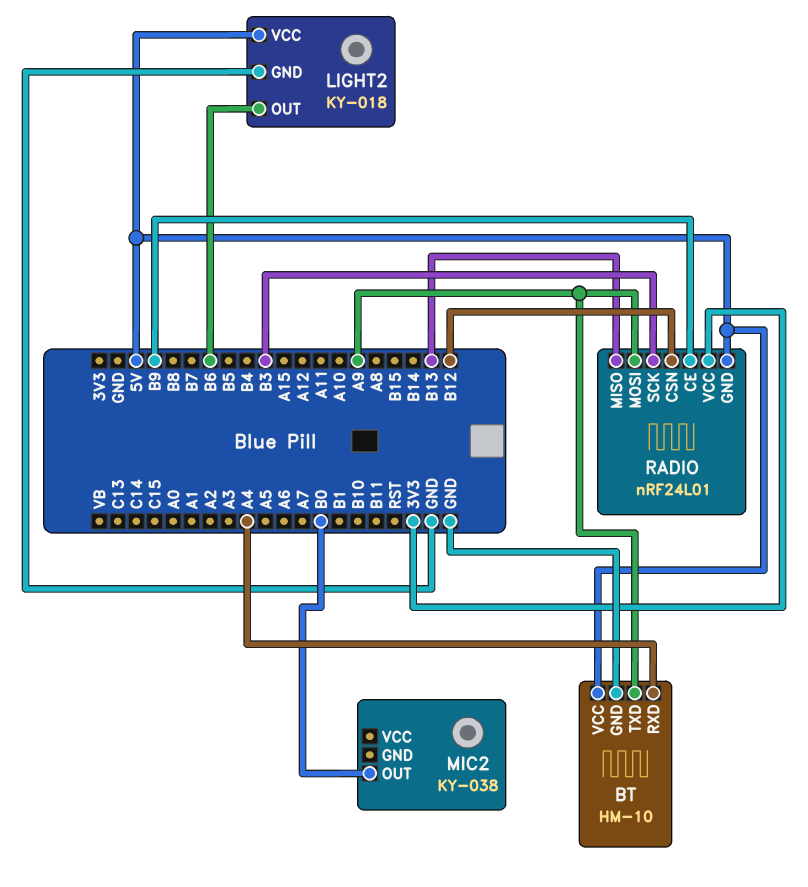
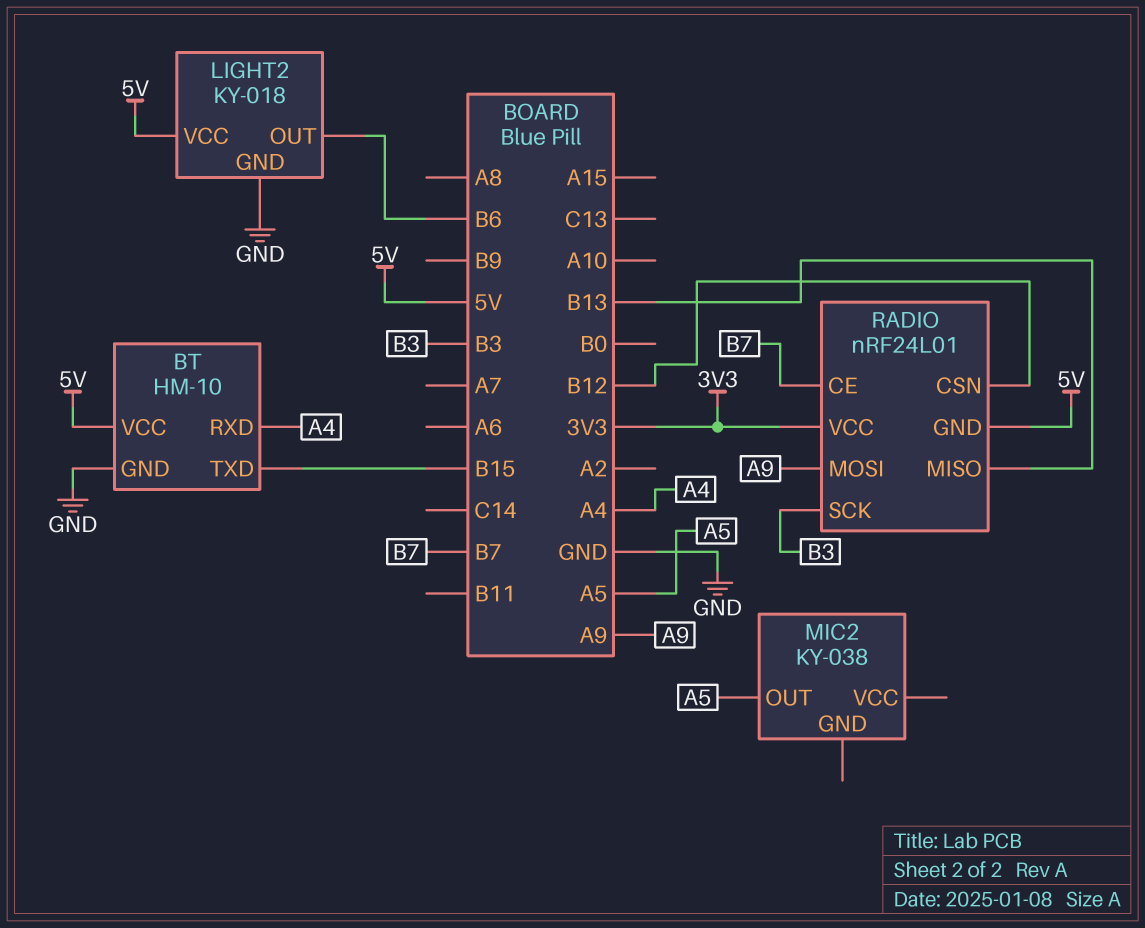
BT pin TXD: A9 -> B15
MIC2 pin OUT: B0 -> A5
RADIO pin CE: B9 -> B7

